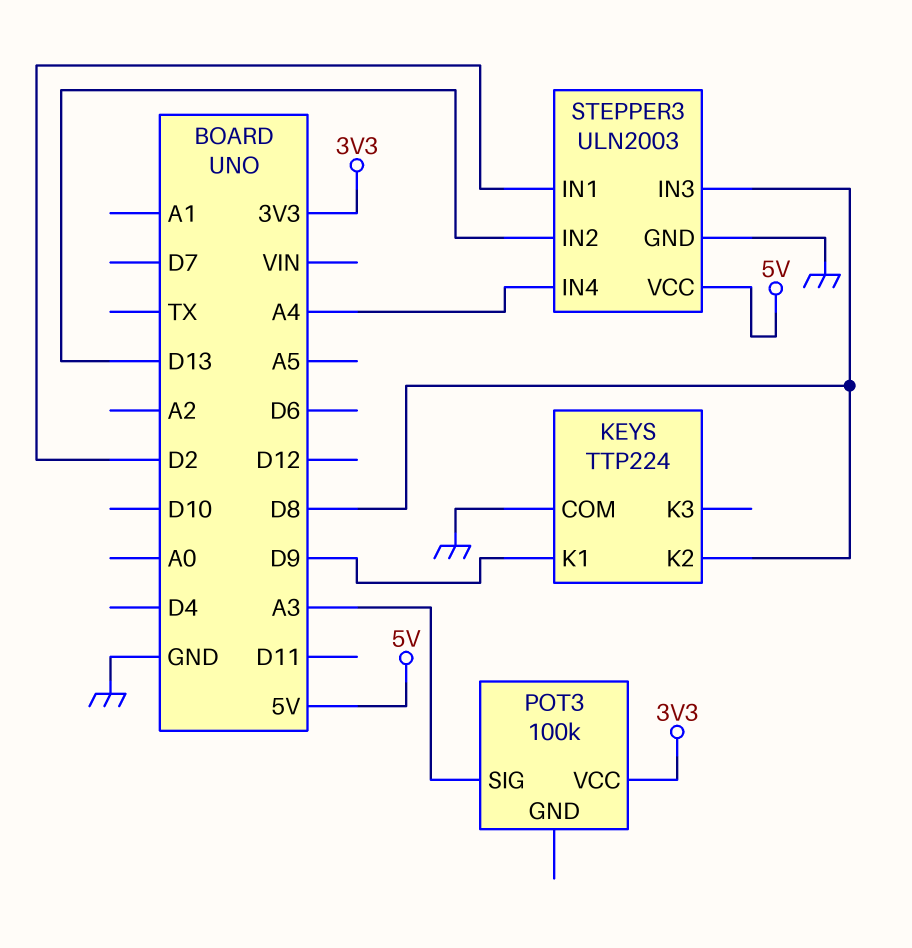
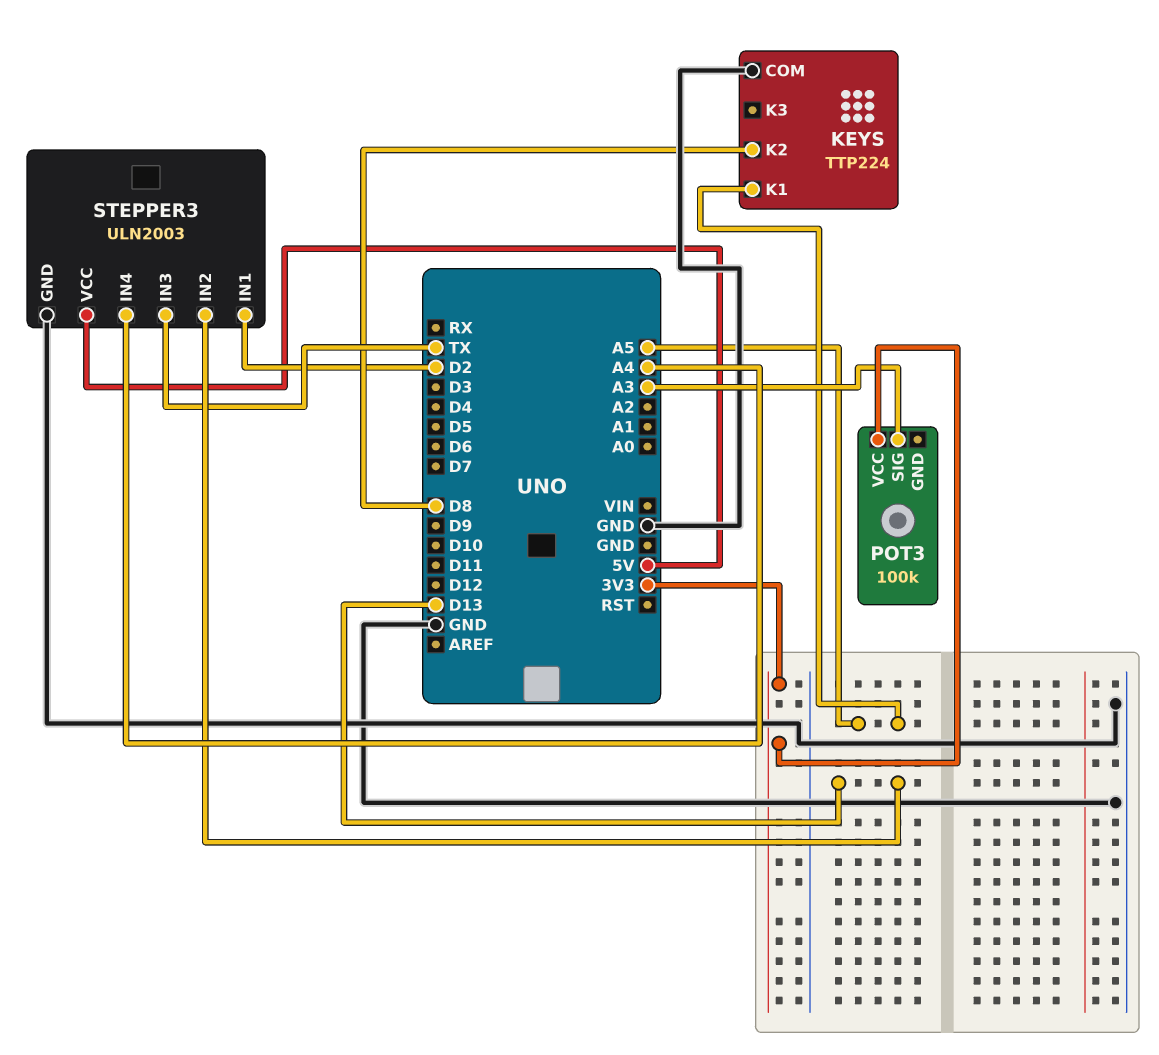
KEYS pin K1: D9 -> A5
STEPPER3 pin IN3: D8 -> TX

